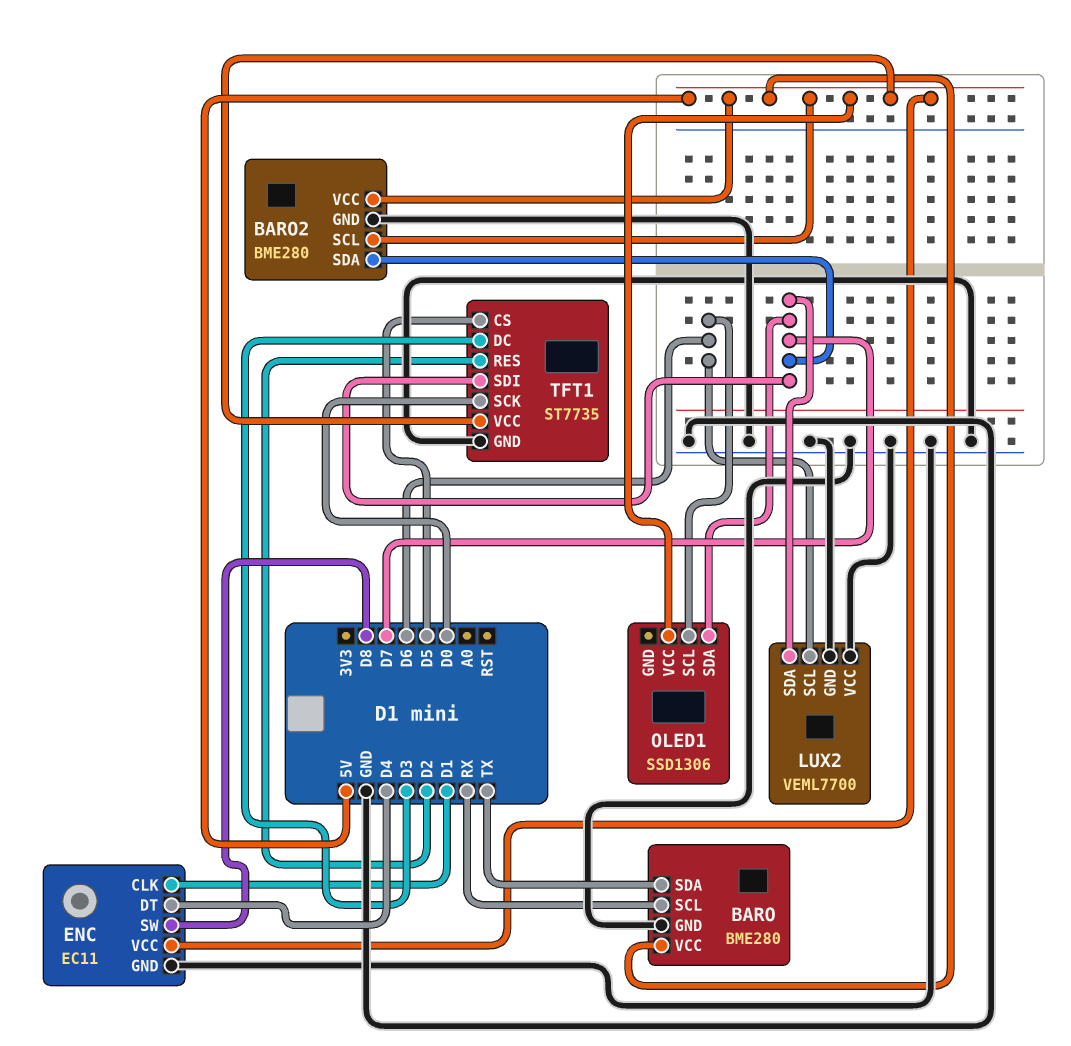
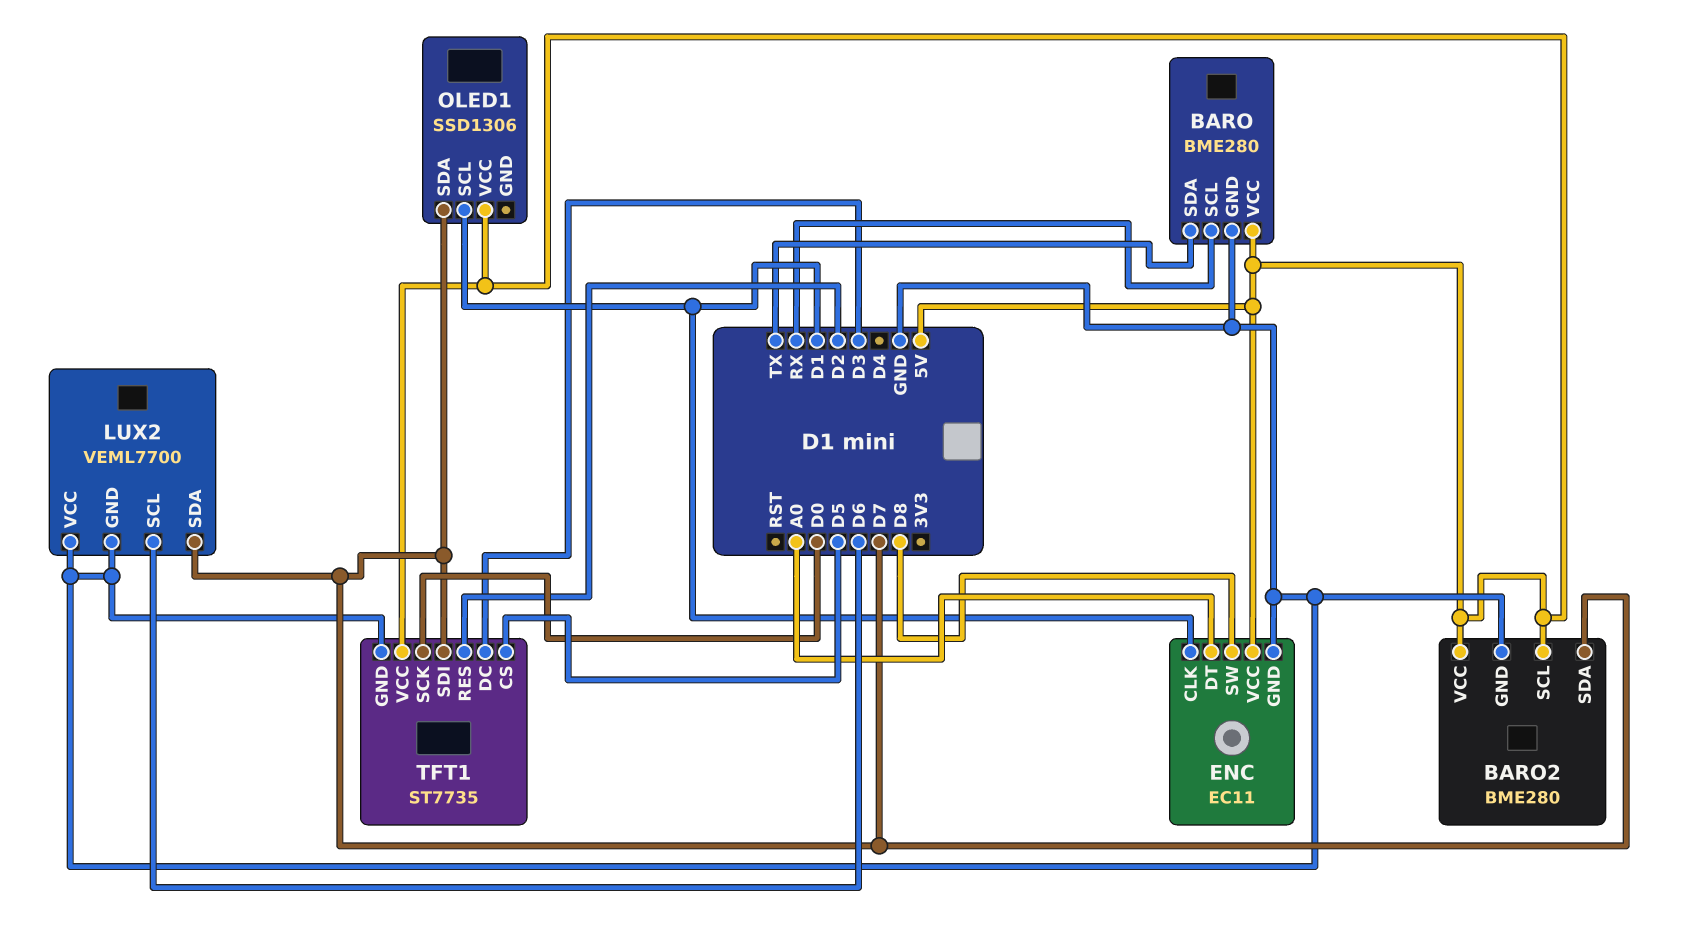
ENC pin DT: D4 -> A0
OLED1 pin SCL: D6 -> D1

